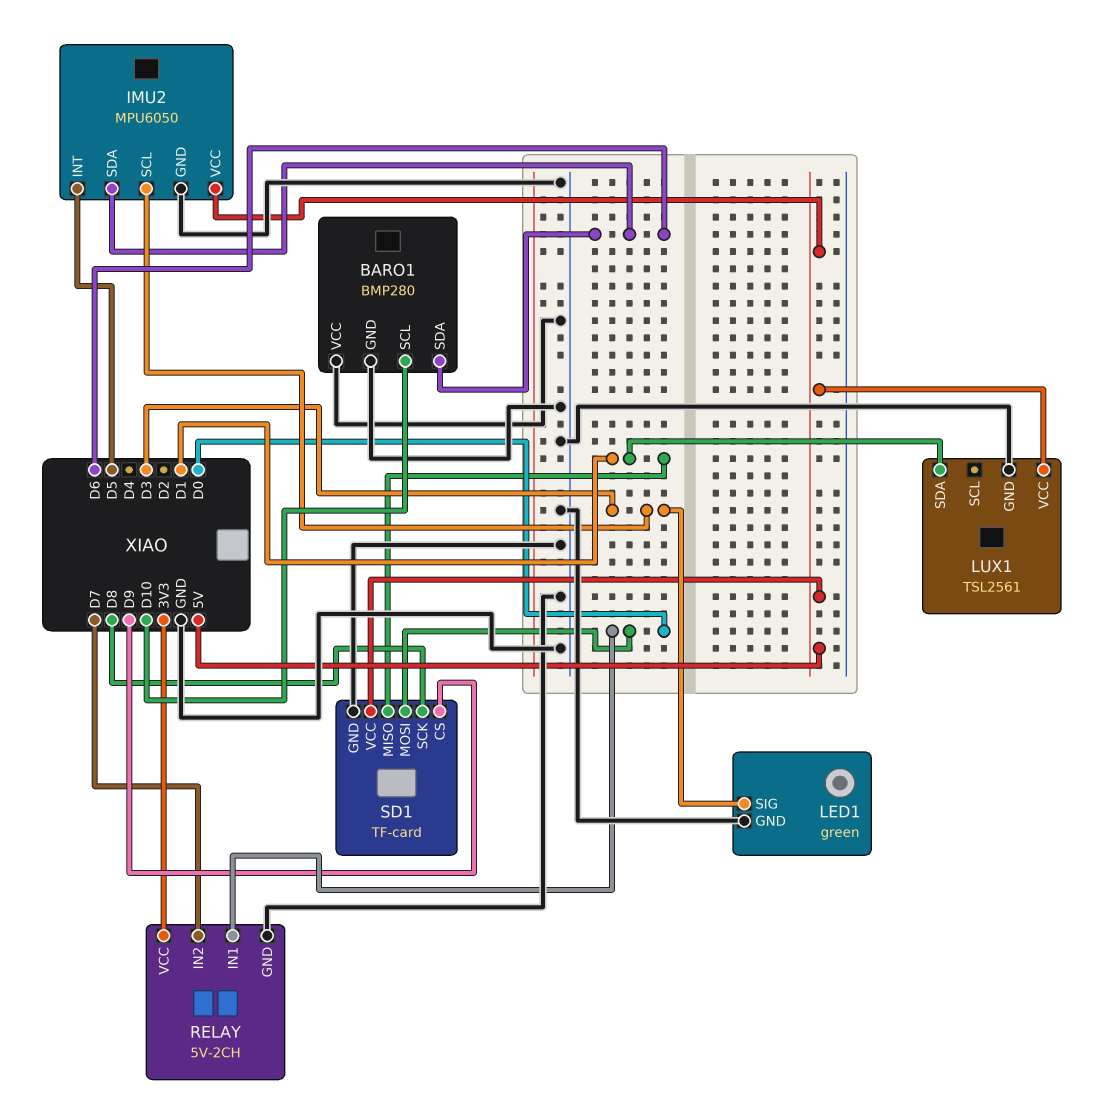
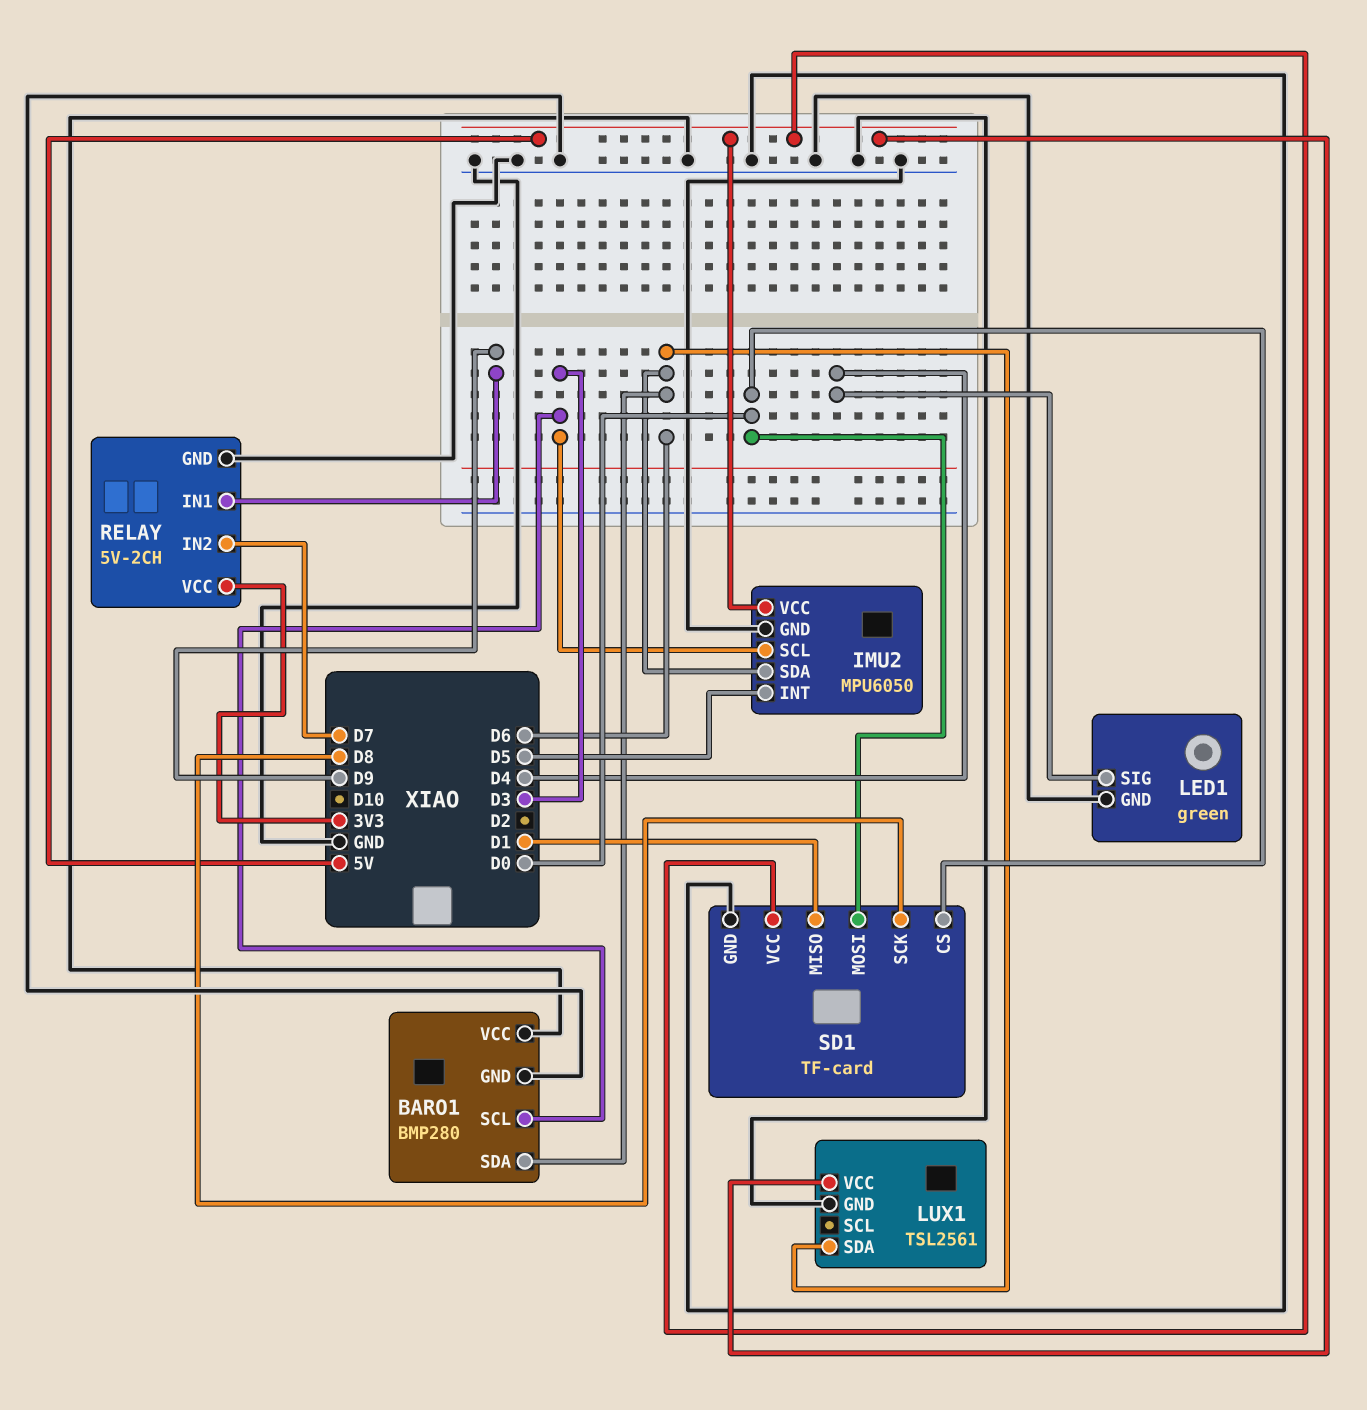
BARO1 pin SCL: D10 -> D3
LED1 pin SIG: D3 -> D4
LUX1 pin SDA: D1 -> D6
RELAY pin IN1: D0 -> D9
SD1 pin CS: D9 -> D0

